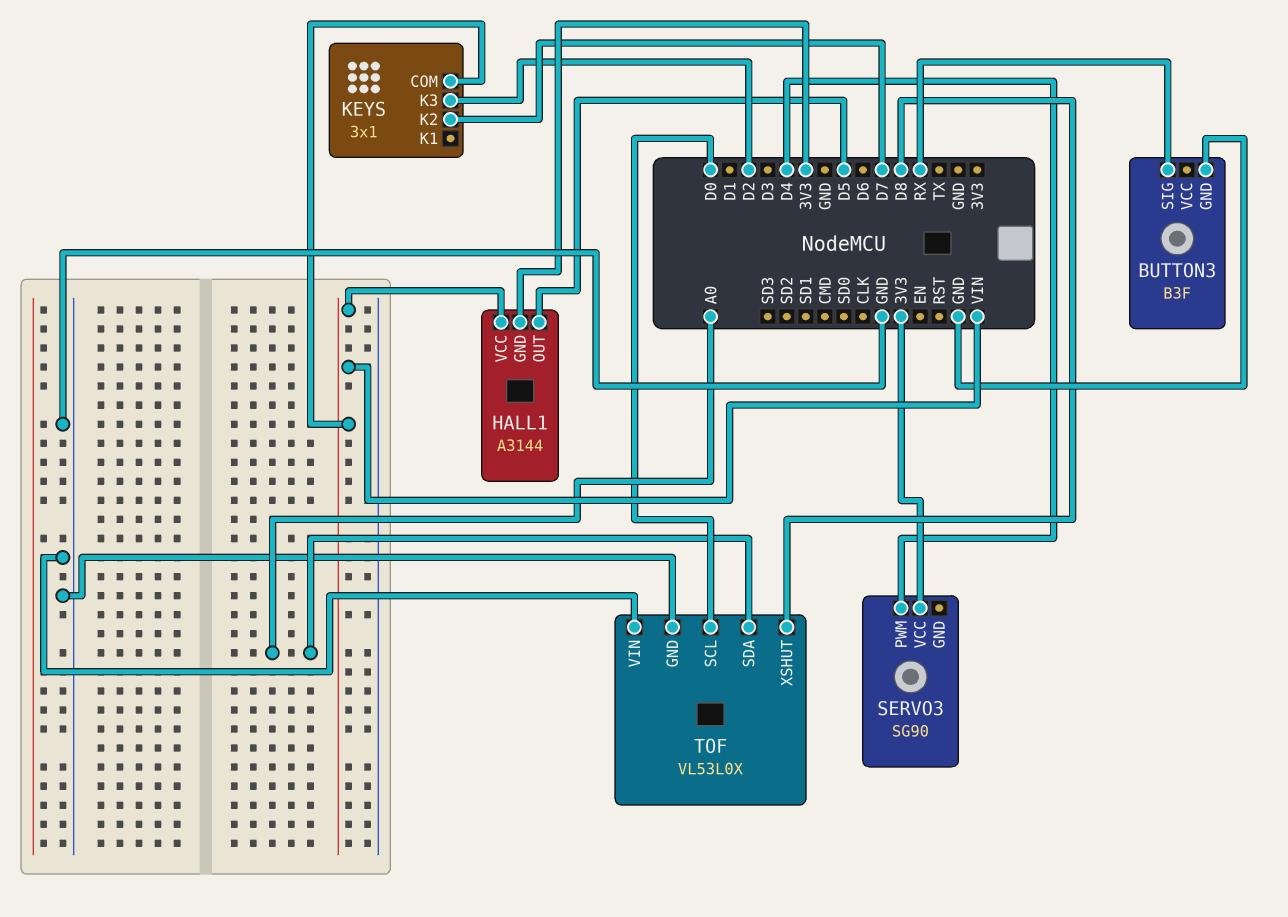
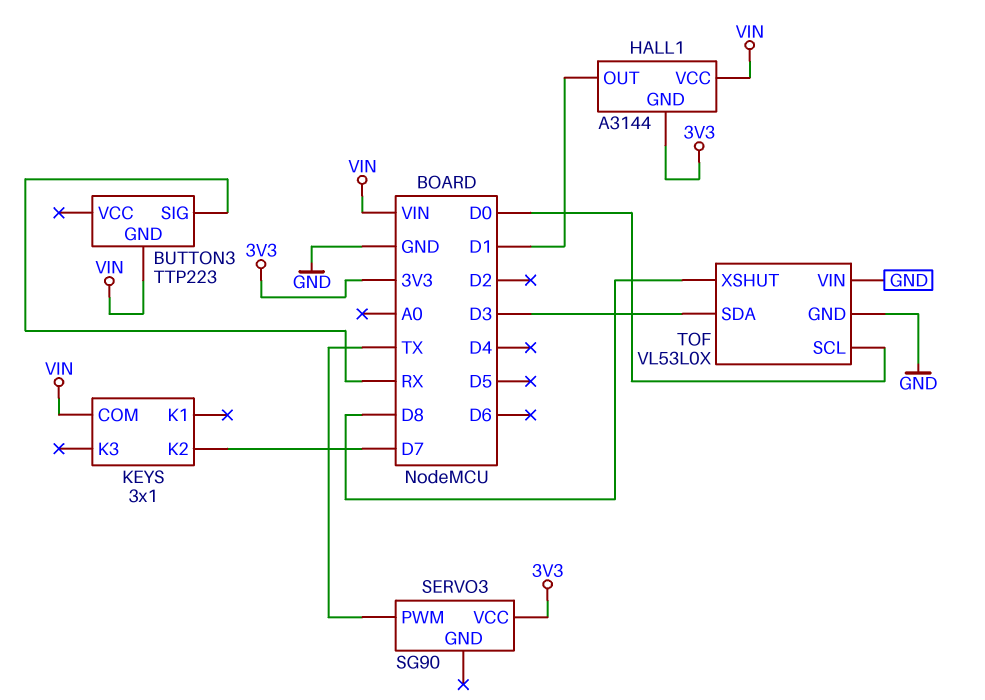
BUTTON3: B3F -> TTP223
BUTTON3 pin GND: GND -> VIN
HALL1 pin OUT: D5 -> D1
KEYS pin K3: D2 -> none
SERVO3 pin PWM: D4 -> TX
TOF pin SDA: A0 -> D3

